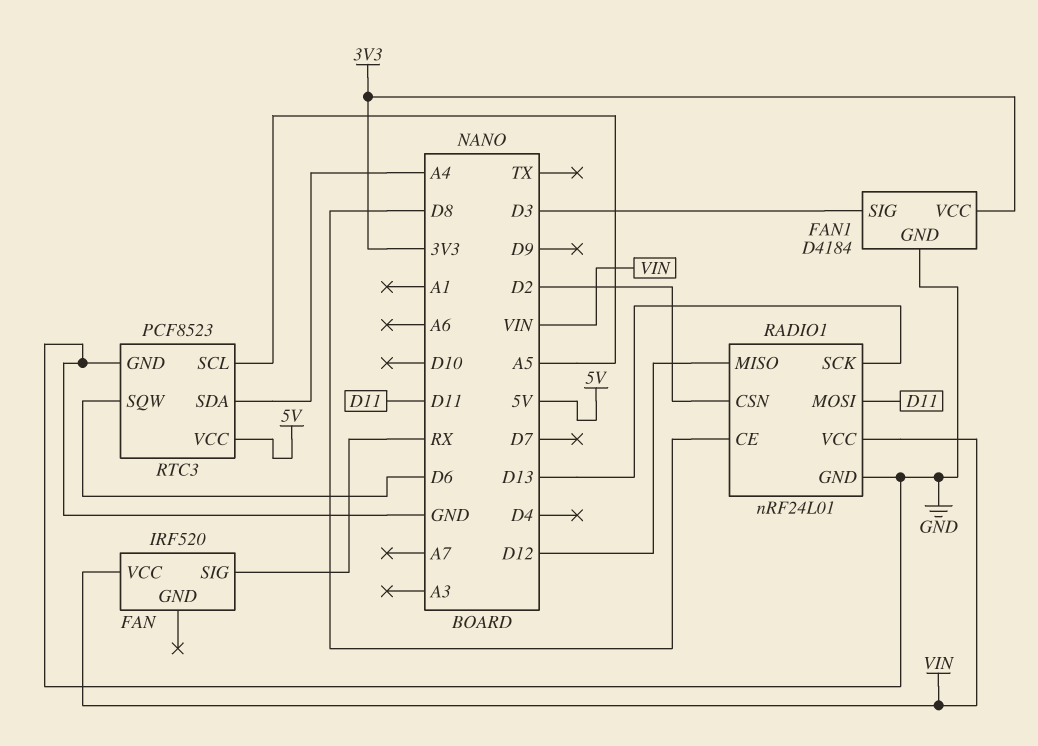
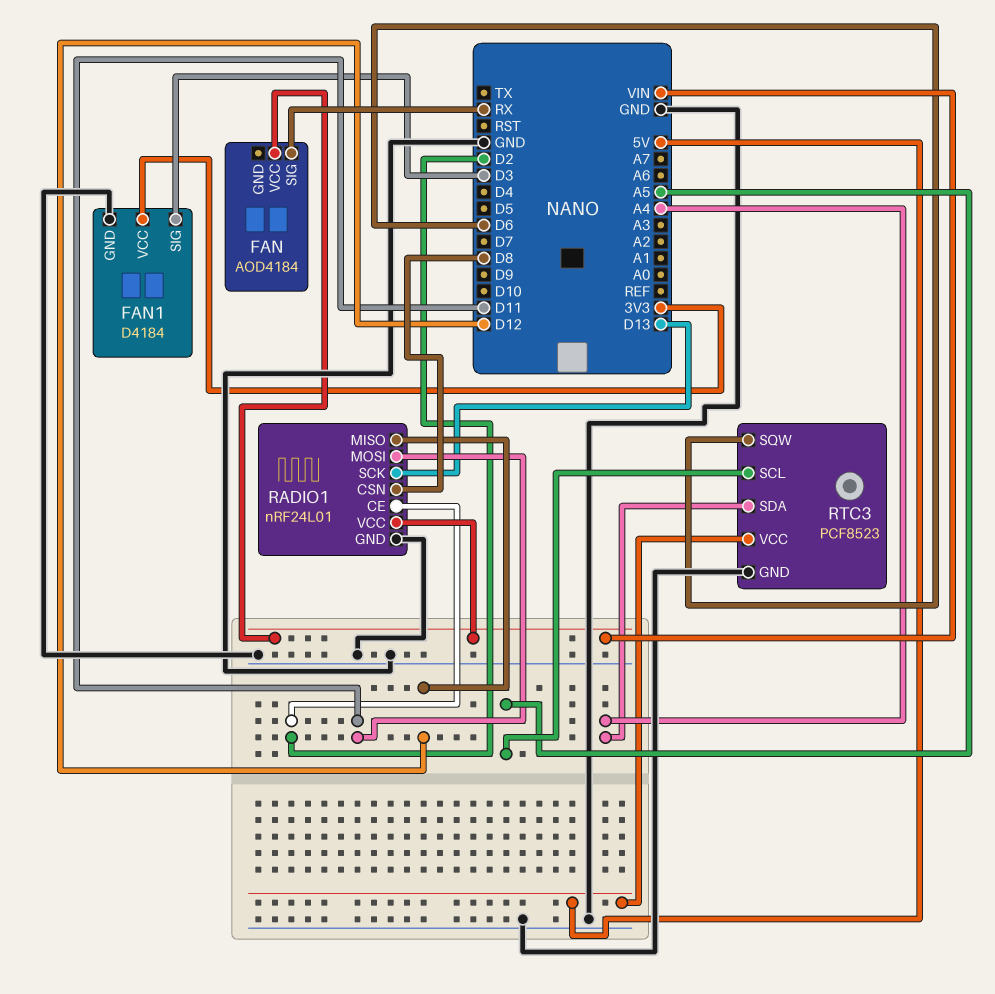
FAN: IRF520 -> AOD4184
RADIO1 pin CE: D8 -> D2
RADIO1 pin CSN: D2 -> D8

